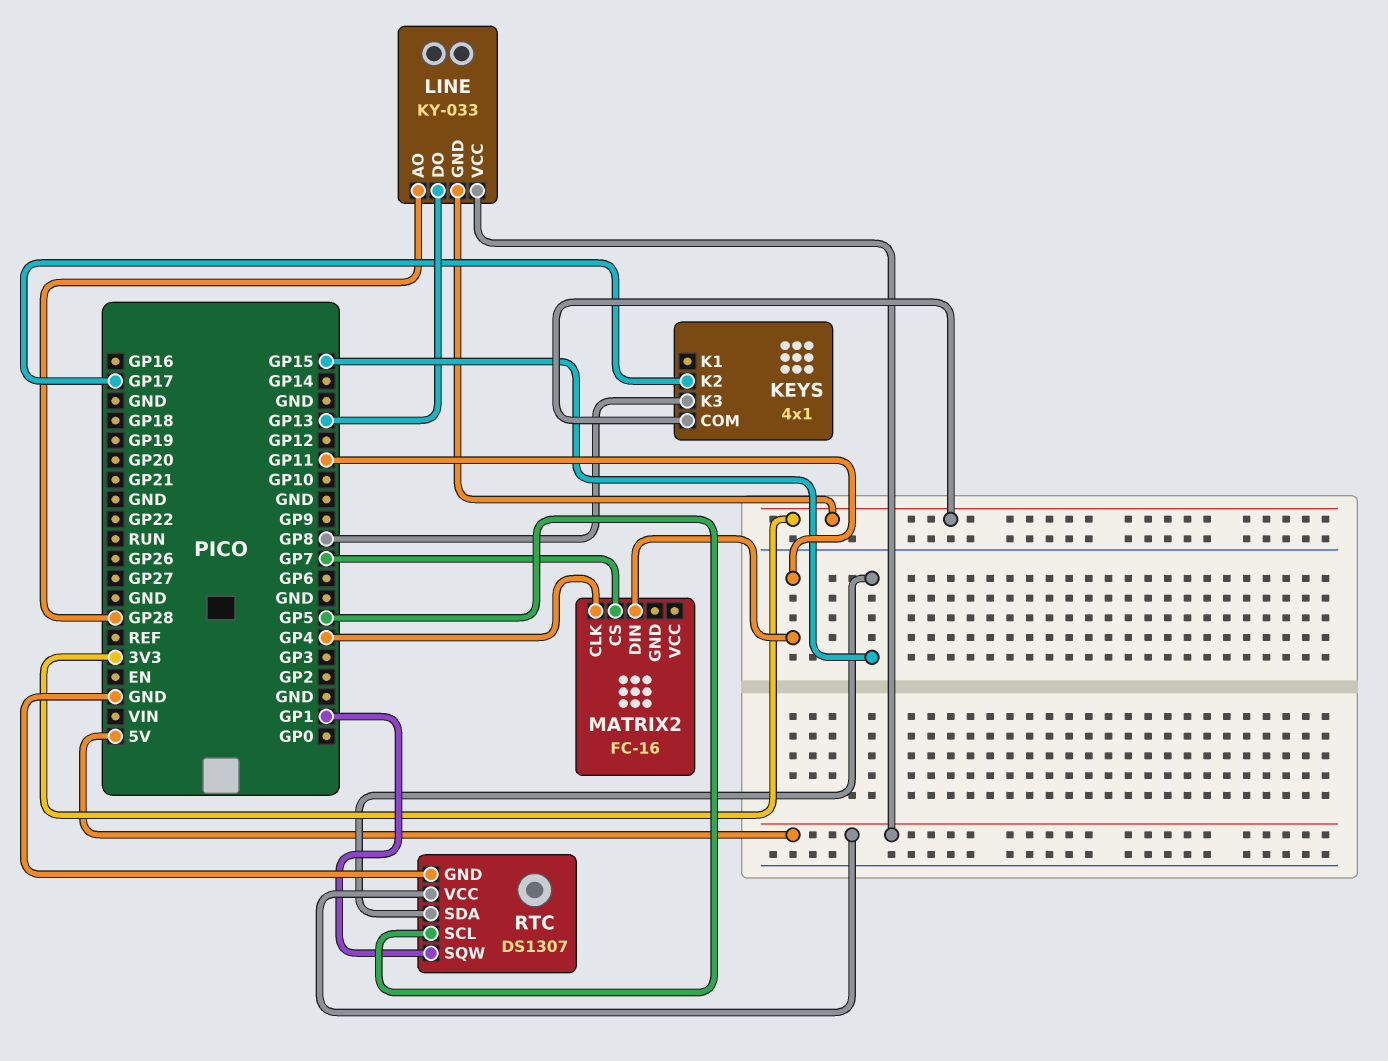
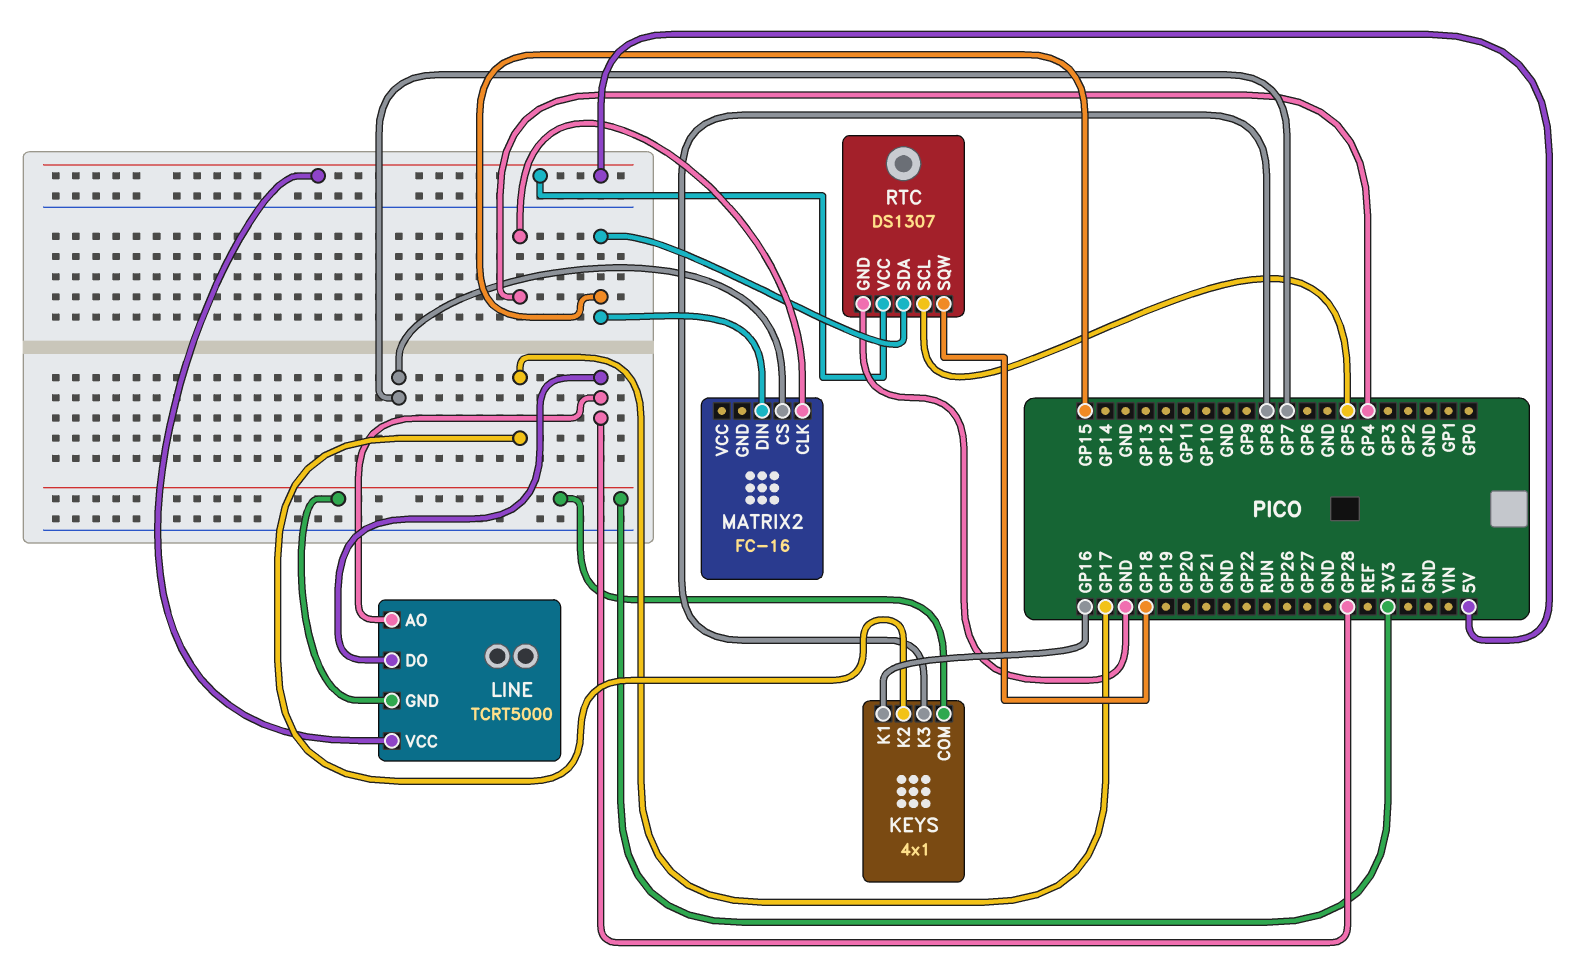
KEYS pin K1: none -> GP16
LINE: KY-033 -> TCRT5000
LINE pin DO: GP13 -> GP28
MATRIX2 pin DIN: GP11 -> GP15
RTC pin SQW: GP1 -> GP18

